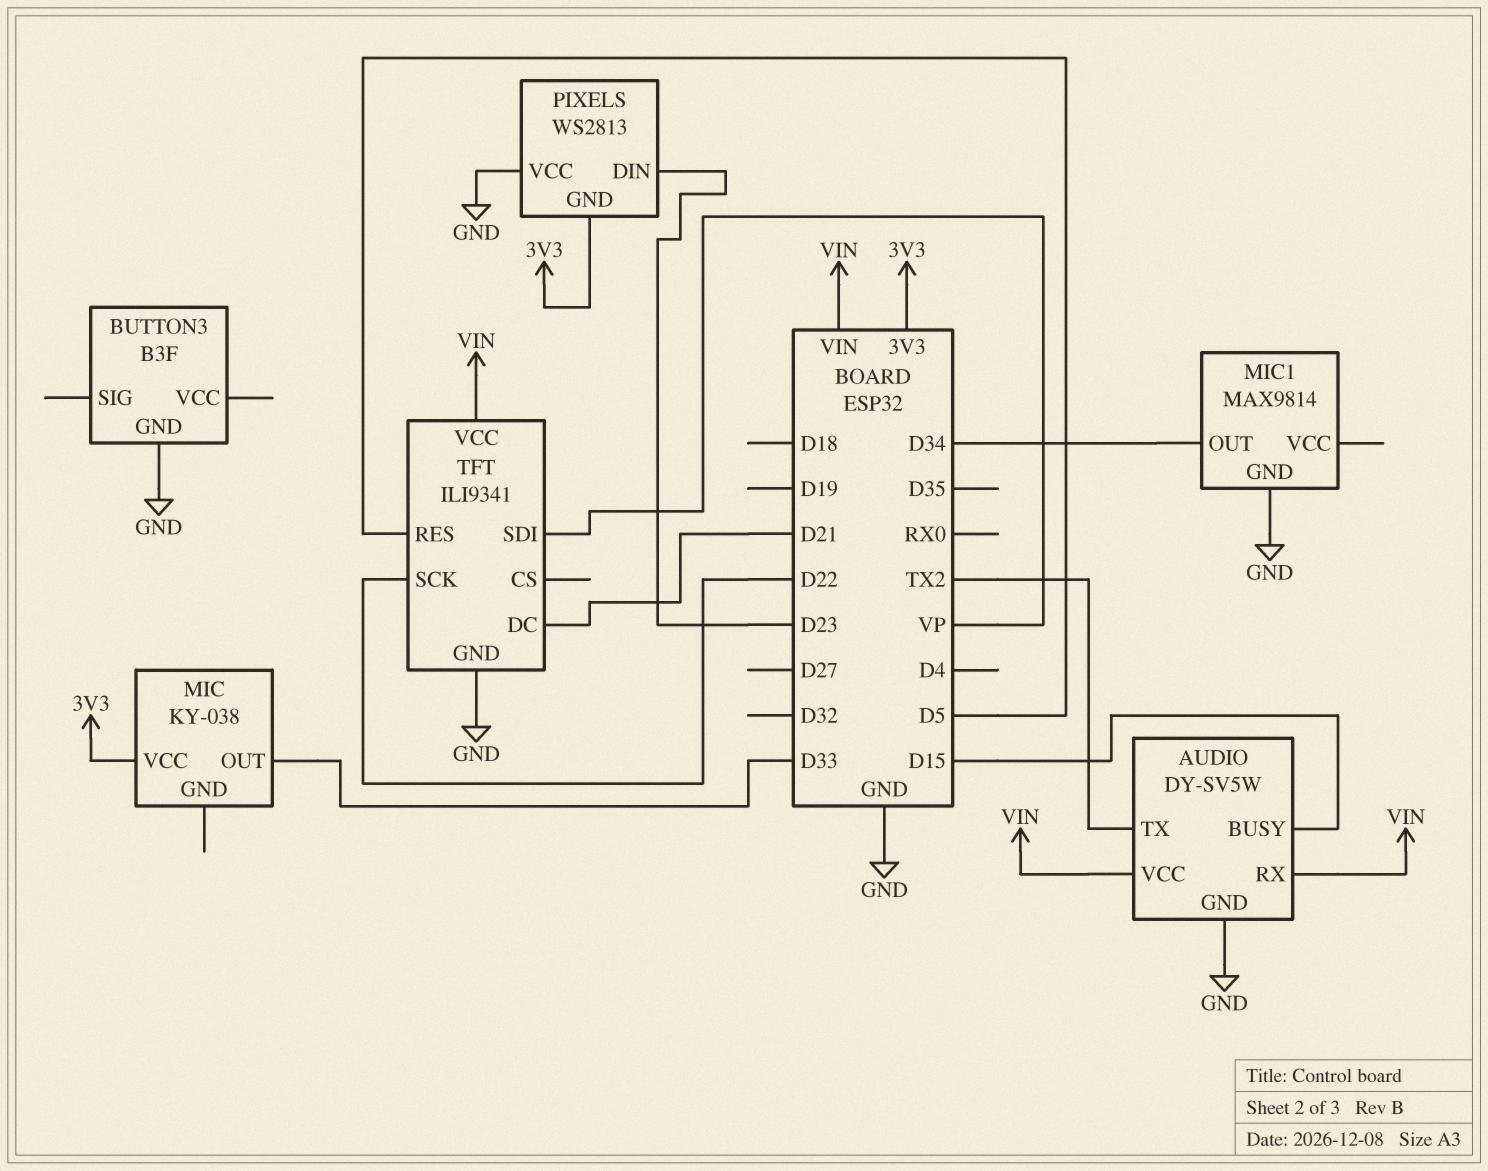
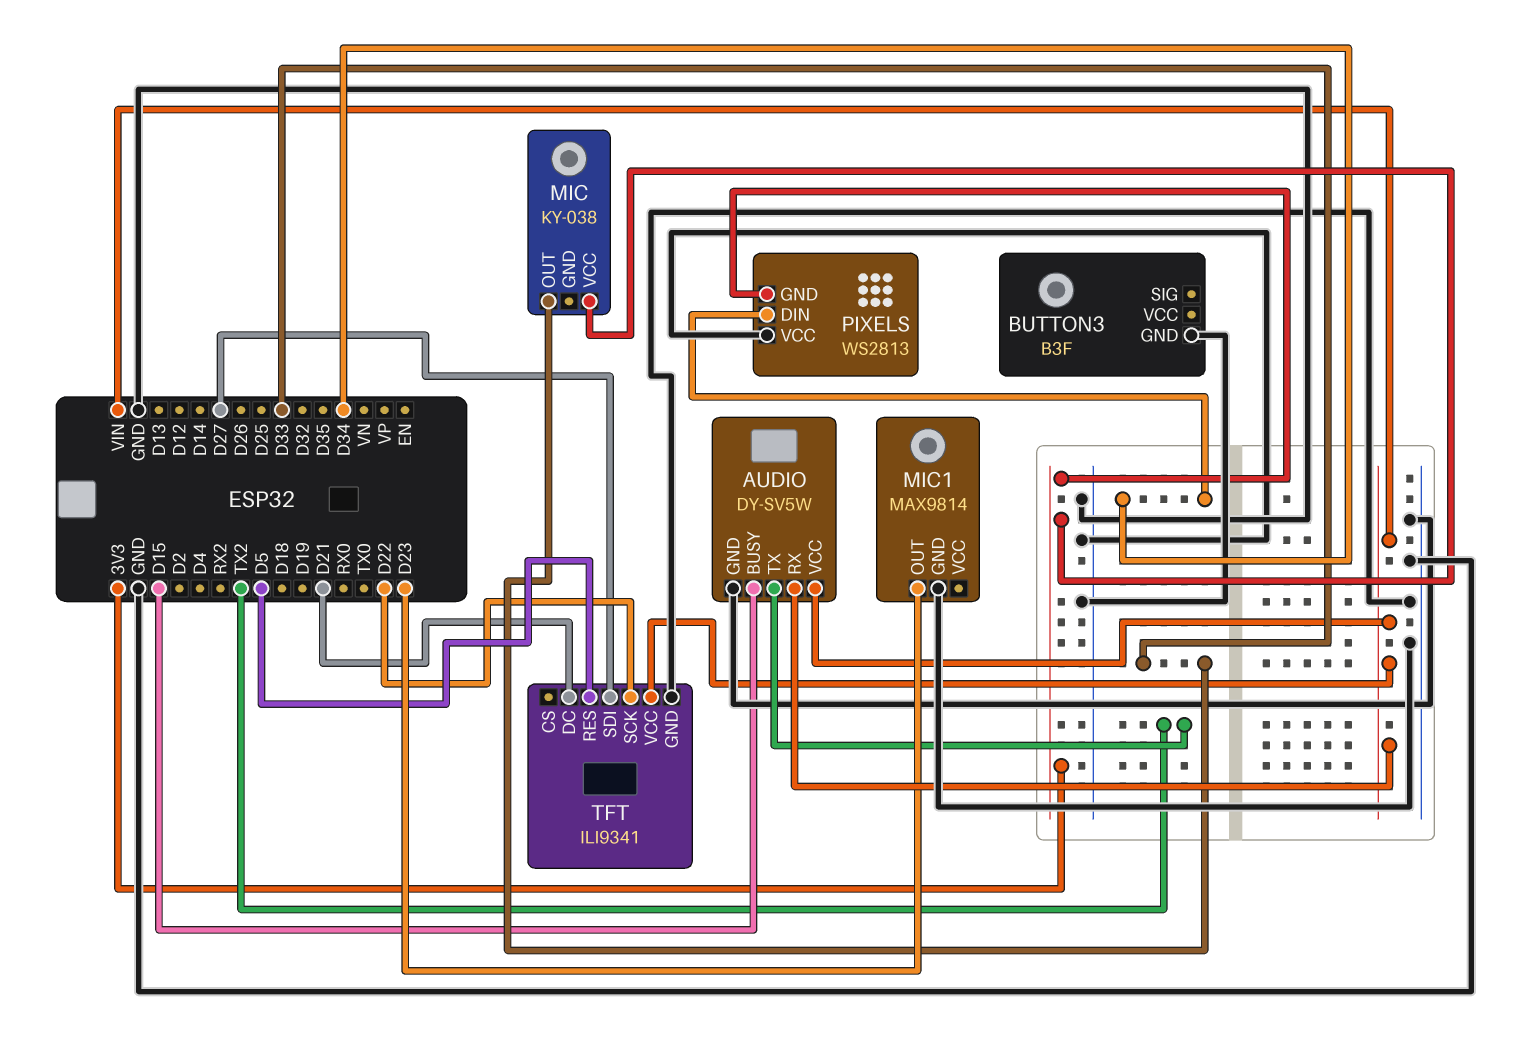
MIC1 pin OUT: D34 -> D23
PIXELS pin DIN: D23 -> D34
TFT pin SDI: VP -> D27

